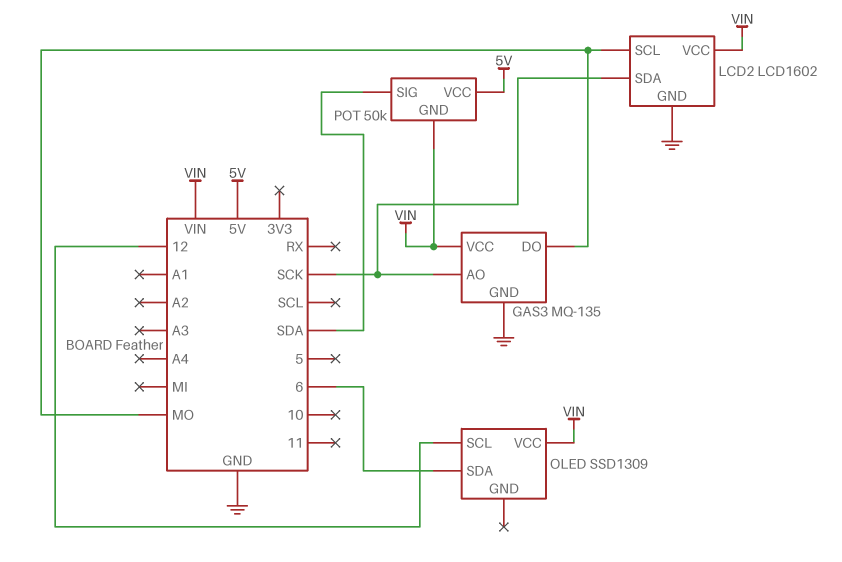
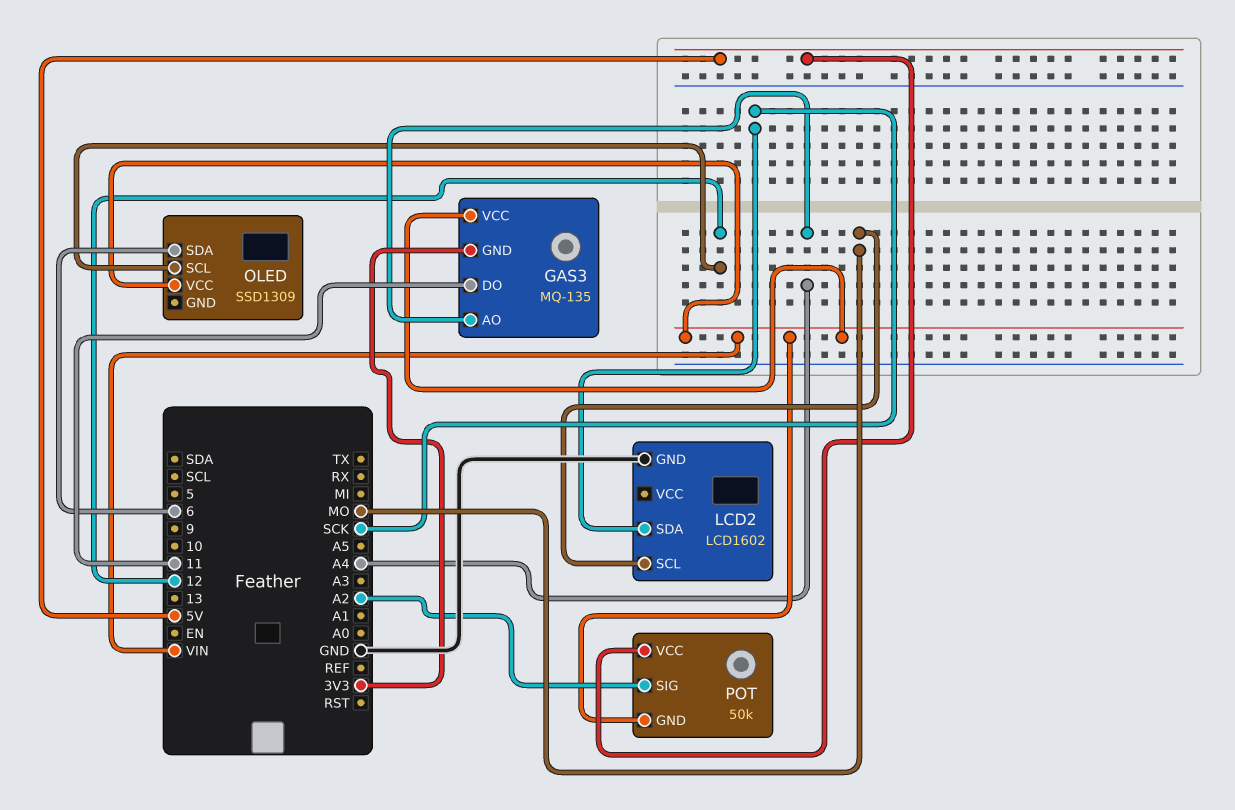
GAS3 pin AO: SCK -> A4
GAS3 pin DO: MO -> 11
GAS3 pin GND: GND -> 3V3
LCD2 pin VCC: VIN -> none
POT pin SIG: SDA -> A2

